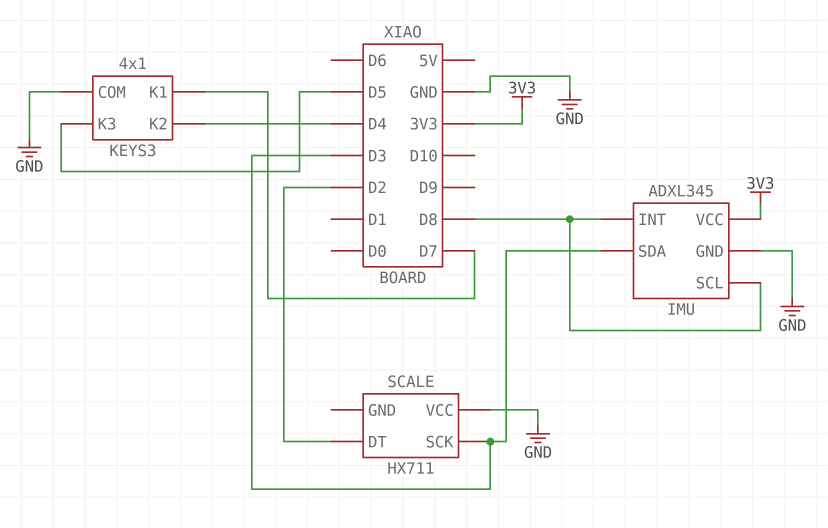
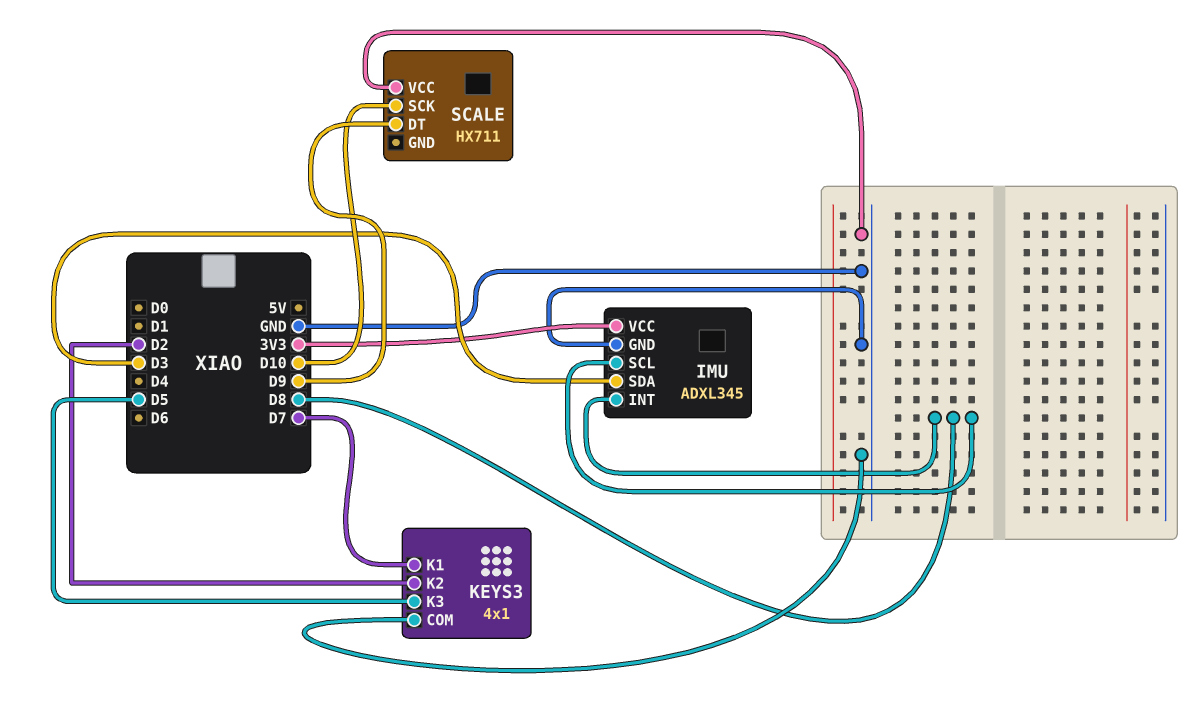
KEYS3 pin K2: D4 -> D2
SCALE pin DT: D2 -> D9
SCALE pin SCK: D3 -> D10

